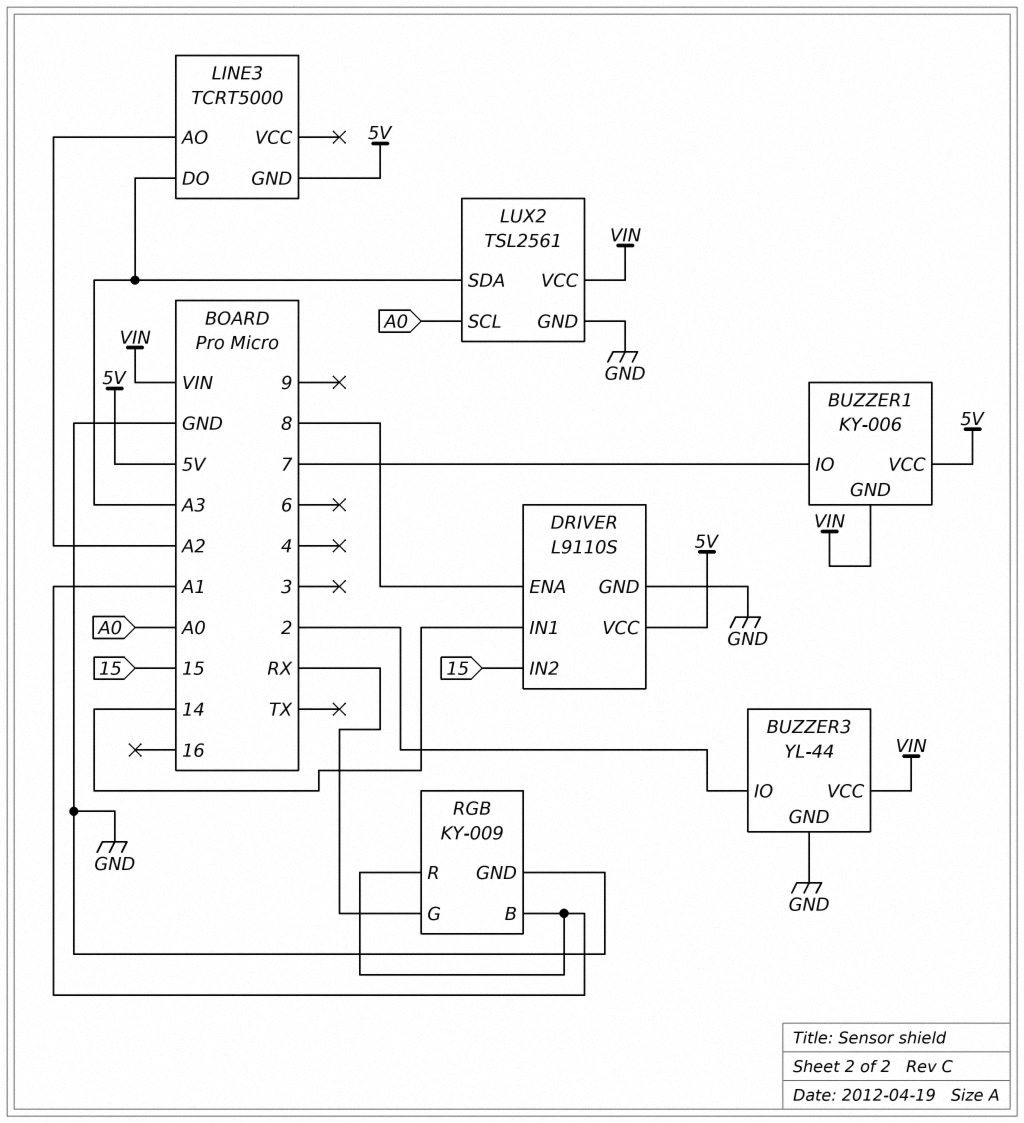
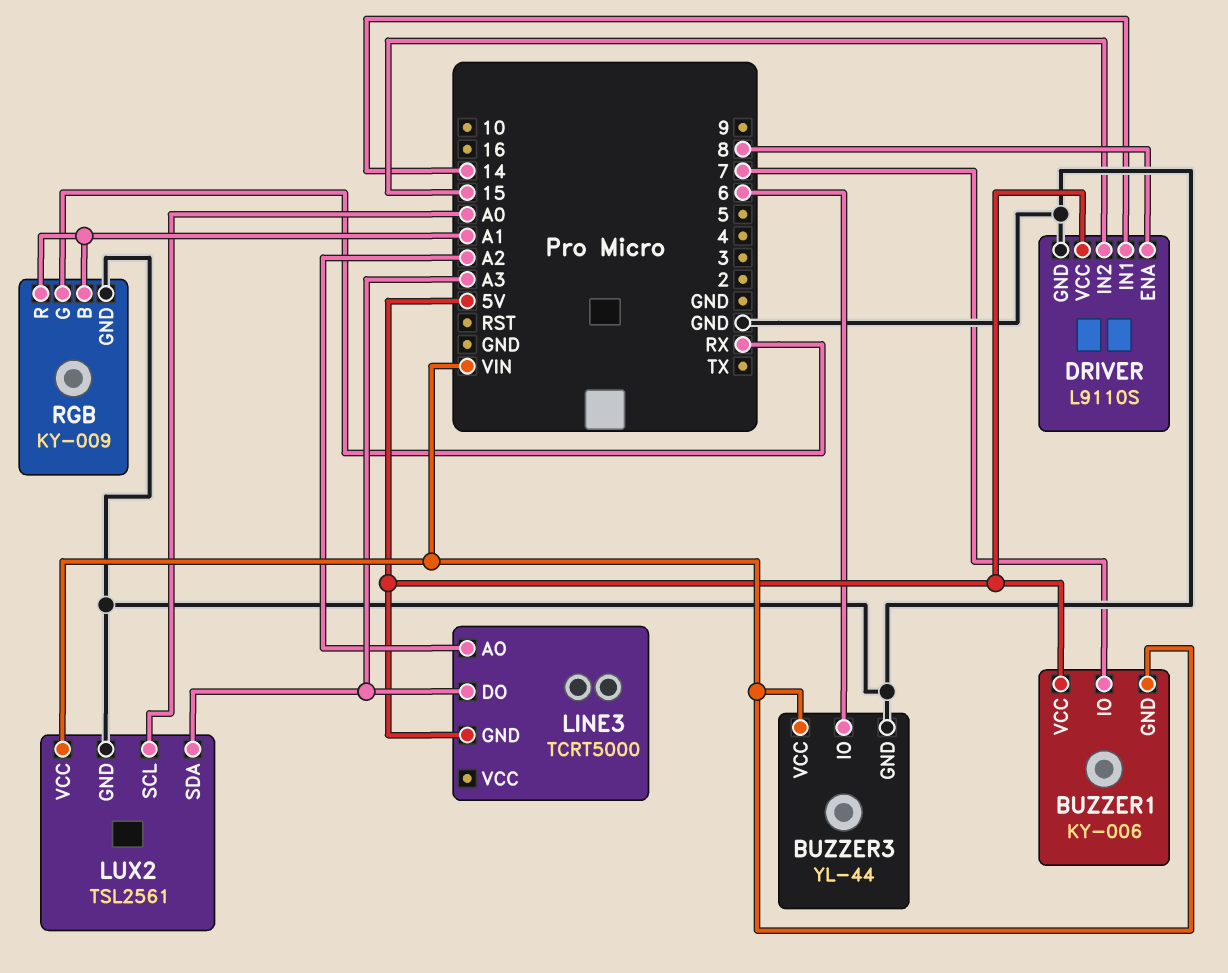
BUZZER3 pin IO: 2 -> 6

